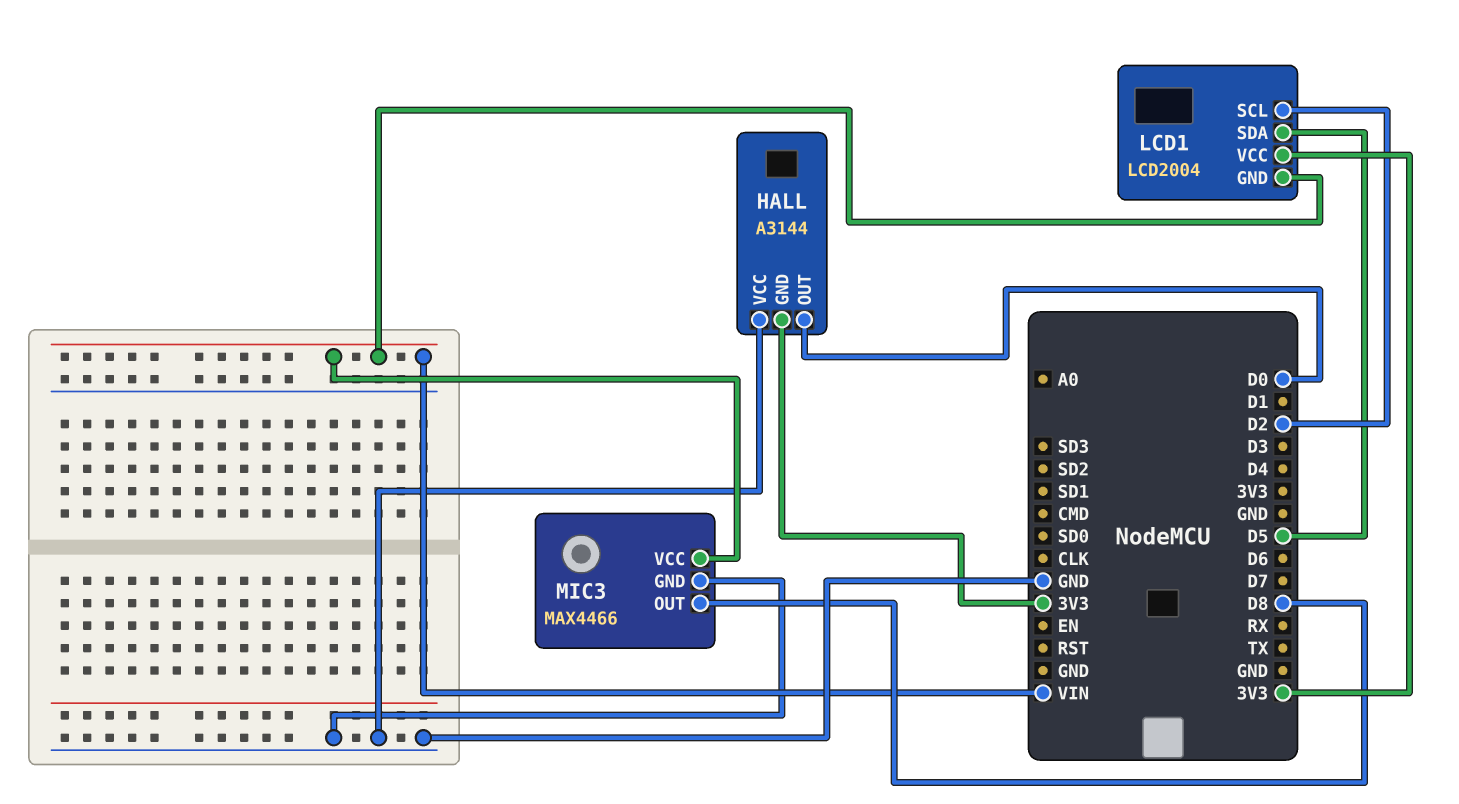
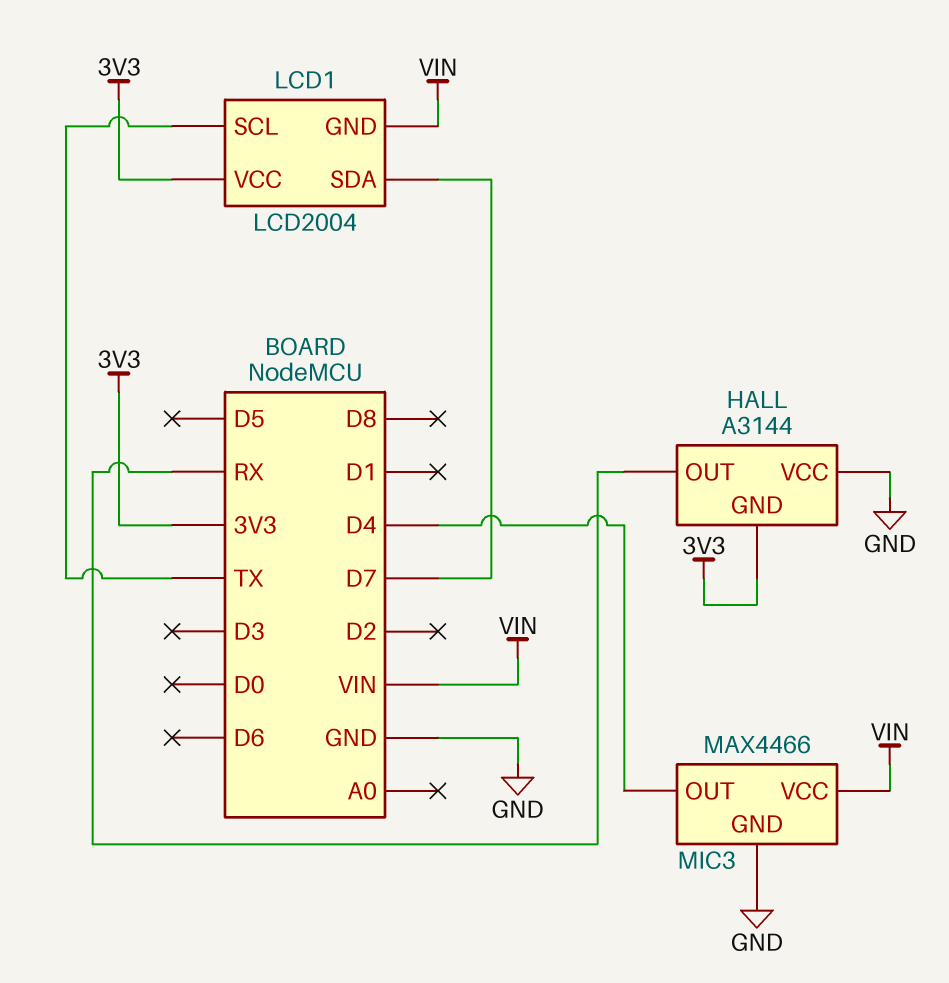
HALL pin OUT: D0 -> RX
LCD1 pin SCL: D2 -> TX
LCD1 pin SDA: D5 -> D7
MIC3 pin OUT: D8 -> D4

